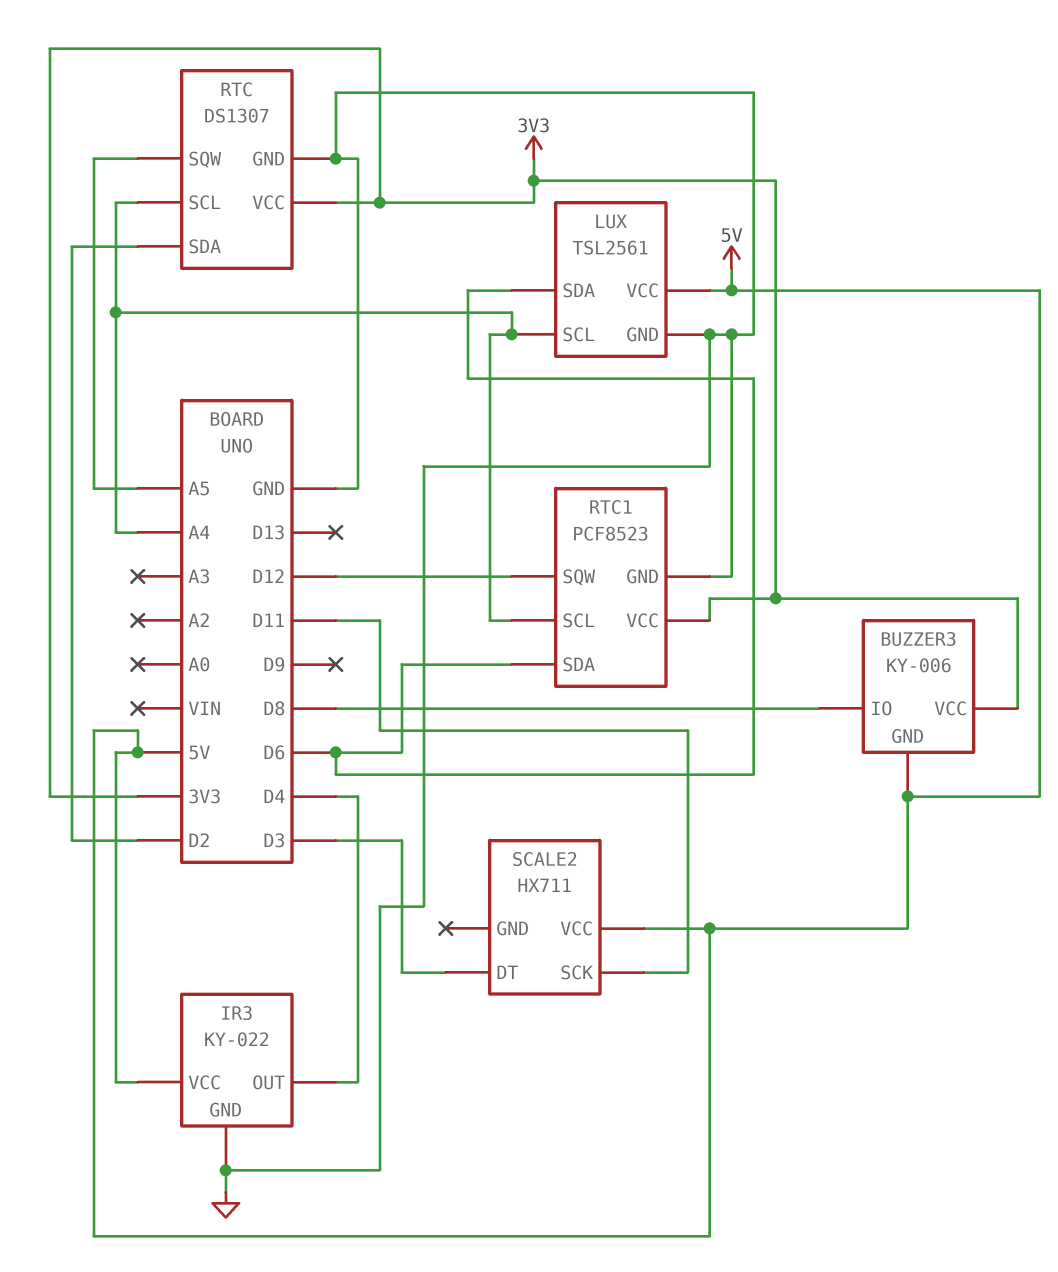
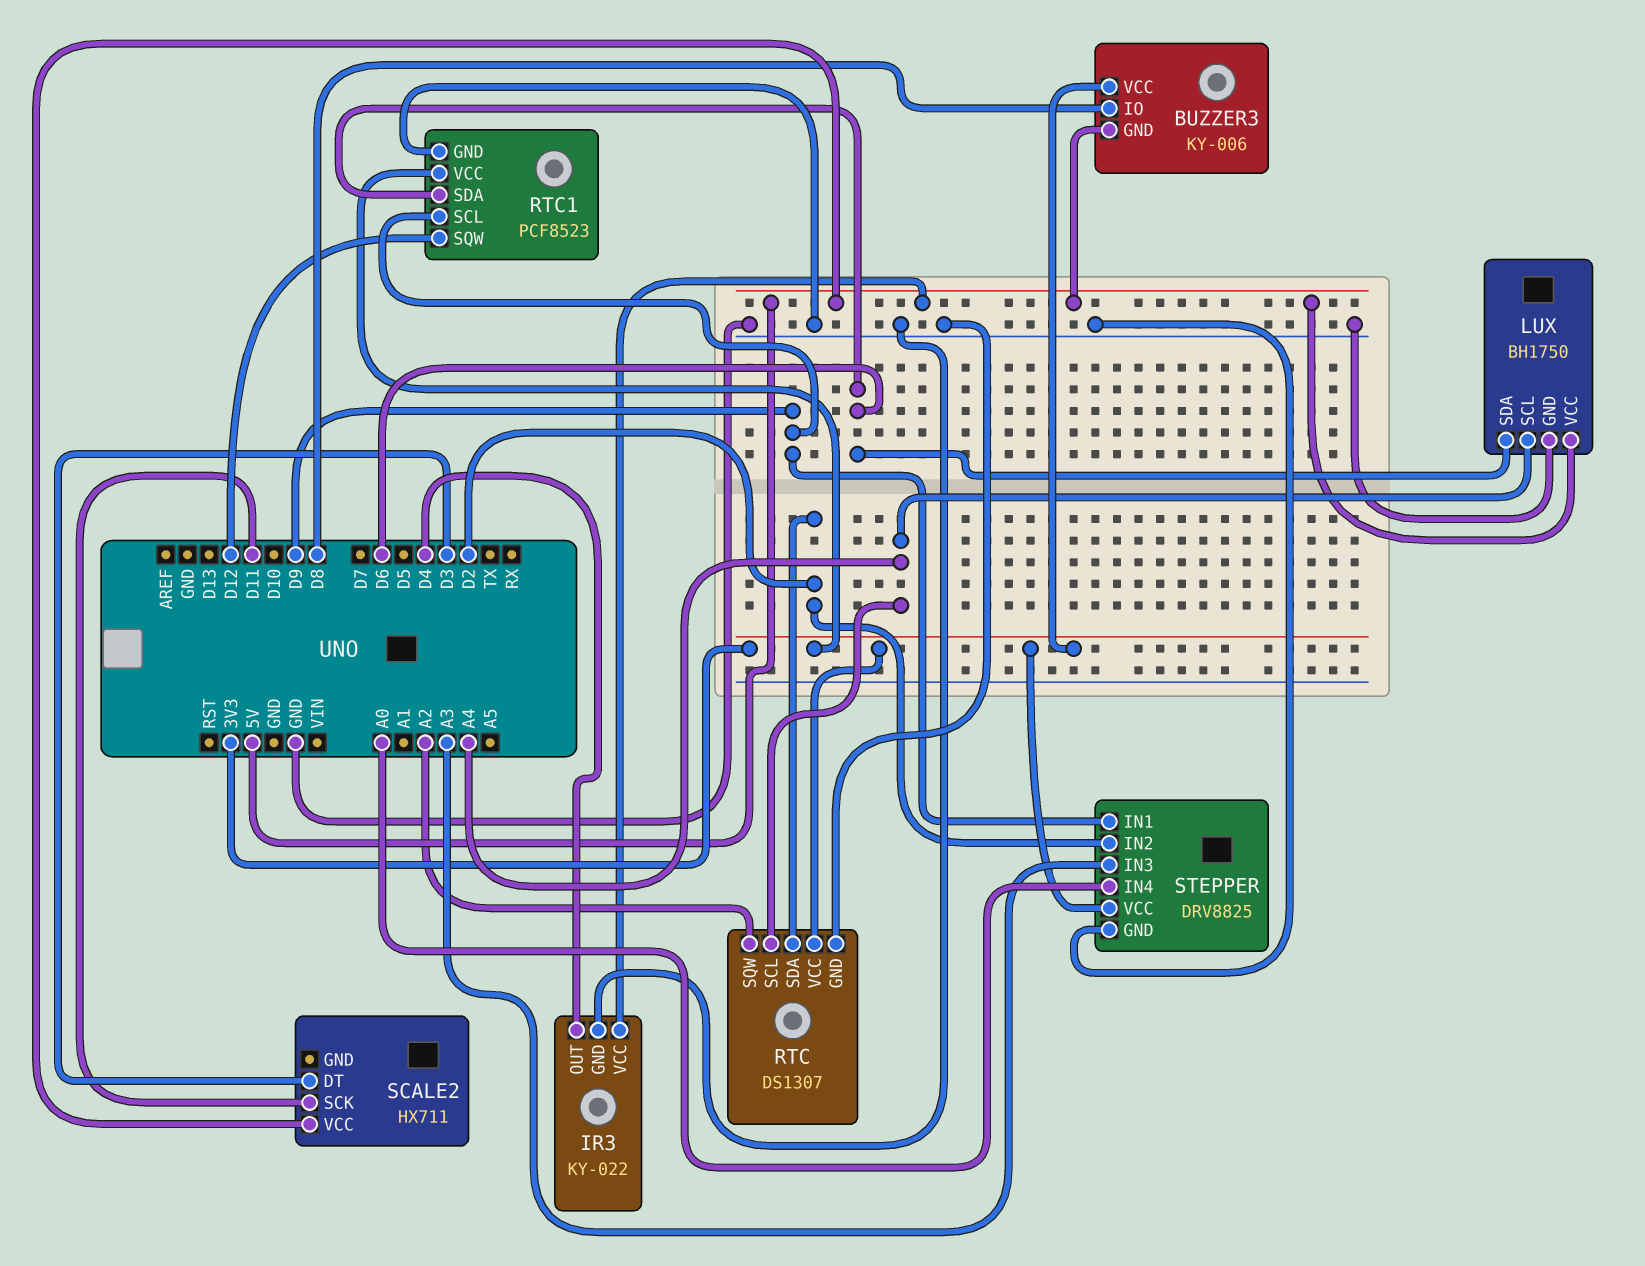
LUX: TSL2561 -> BH1750
RTC pin SQW: A5 -> A2
RTC1 pin SCL: A4 -> D9
STEPPER: none -> DRV8825
STEPPER pin GND: none -> GND
STEPPER pin IN1: none -> D9
STEPPER pin IN2: none -> D2
STEPPER pin IN3: none -> A3
STEPPER pin IN4: none -> A0
STEPPER pin VCC: none -> 3V3

